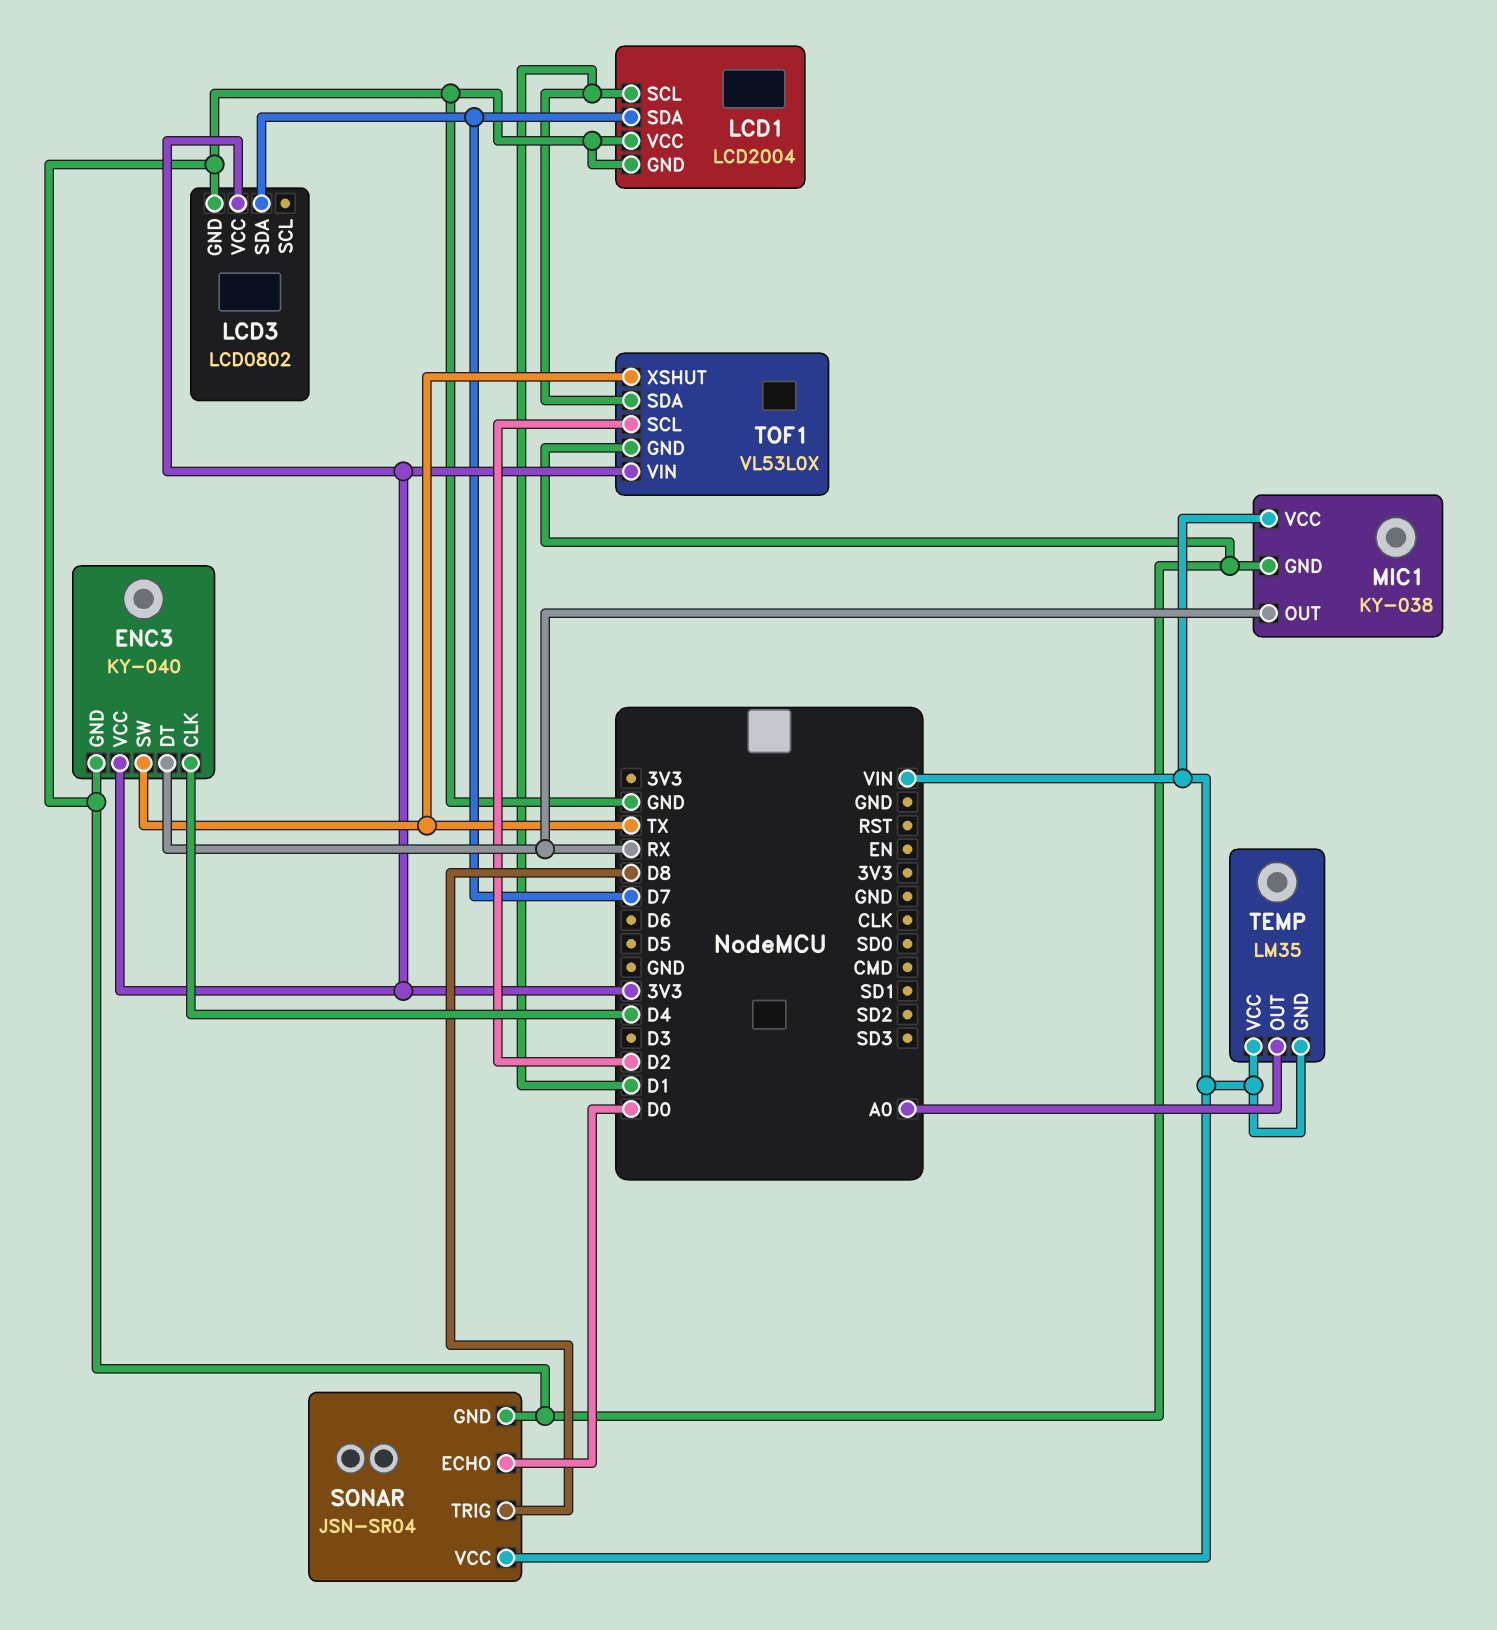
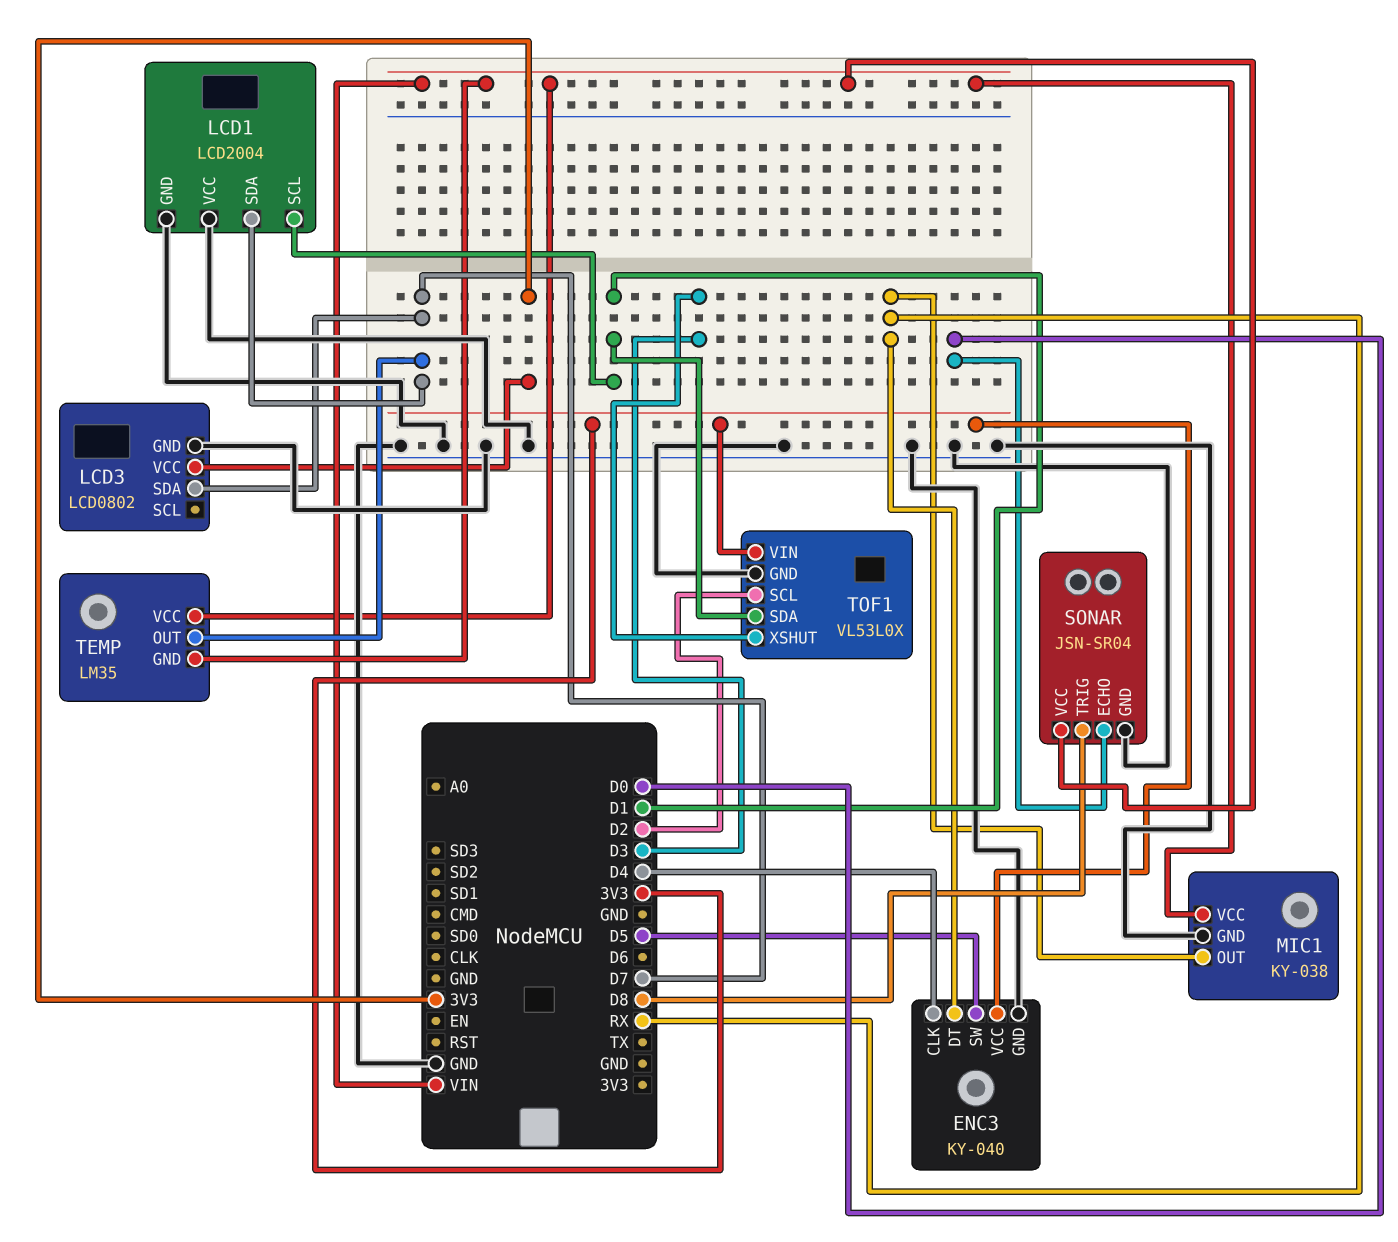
ENC3 pin SW: TX -> D5
TEMP pin OUT: A0 -> D7
TOF1 pin XSHUT: TX -> D3

